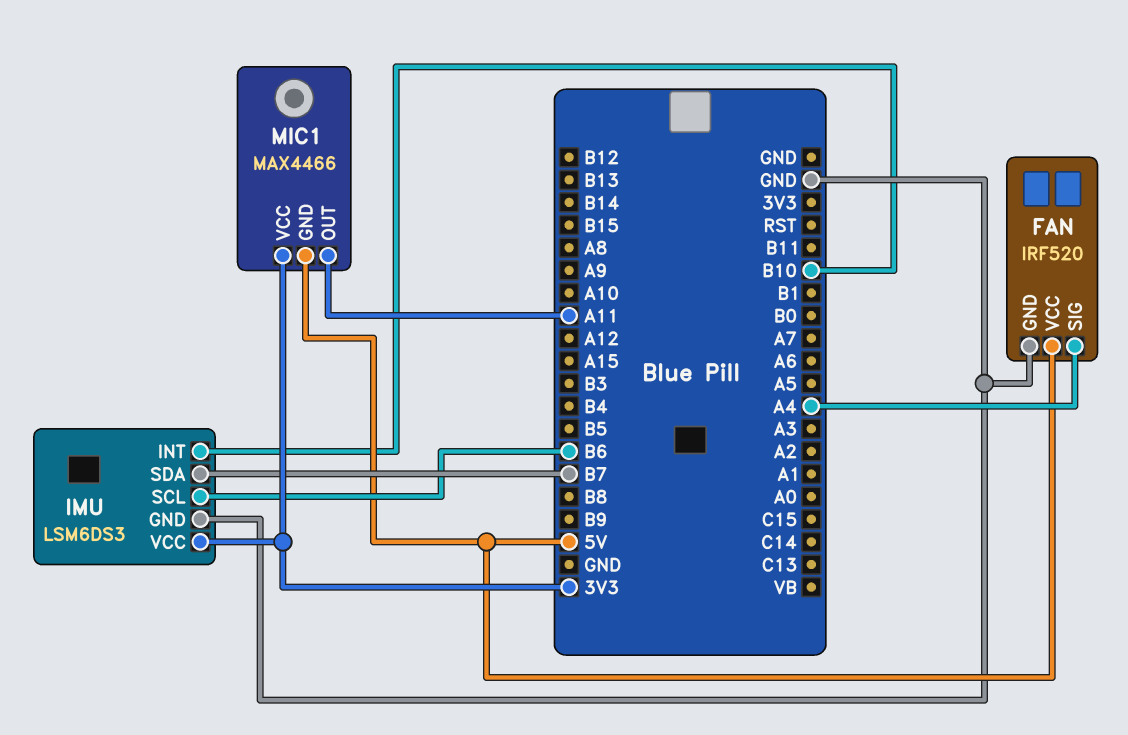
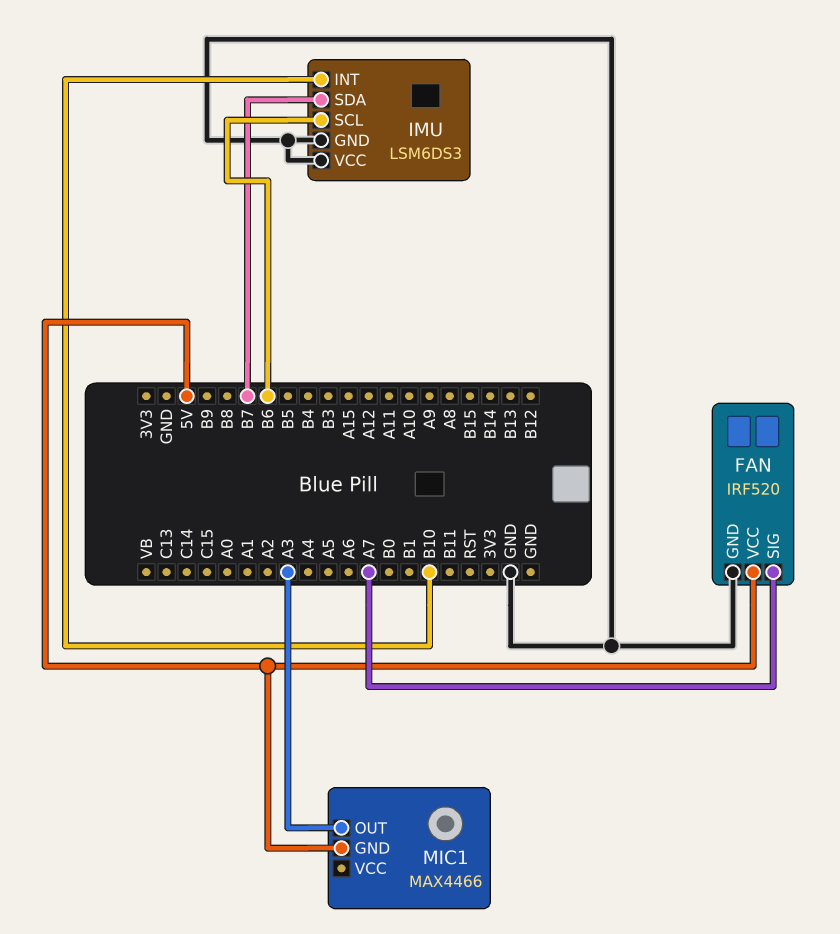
FAN pin SIG: A4 -> A7
IMU pin VCC: 3V3 -> GND
MIC1 pin OUT: A11 -> A3
MIC1 pin VCC: 3V3 -> none

